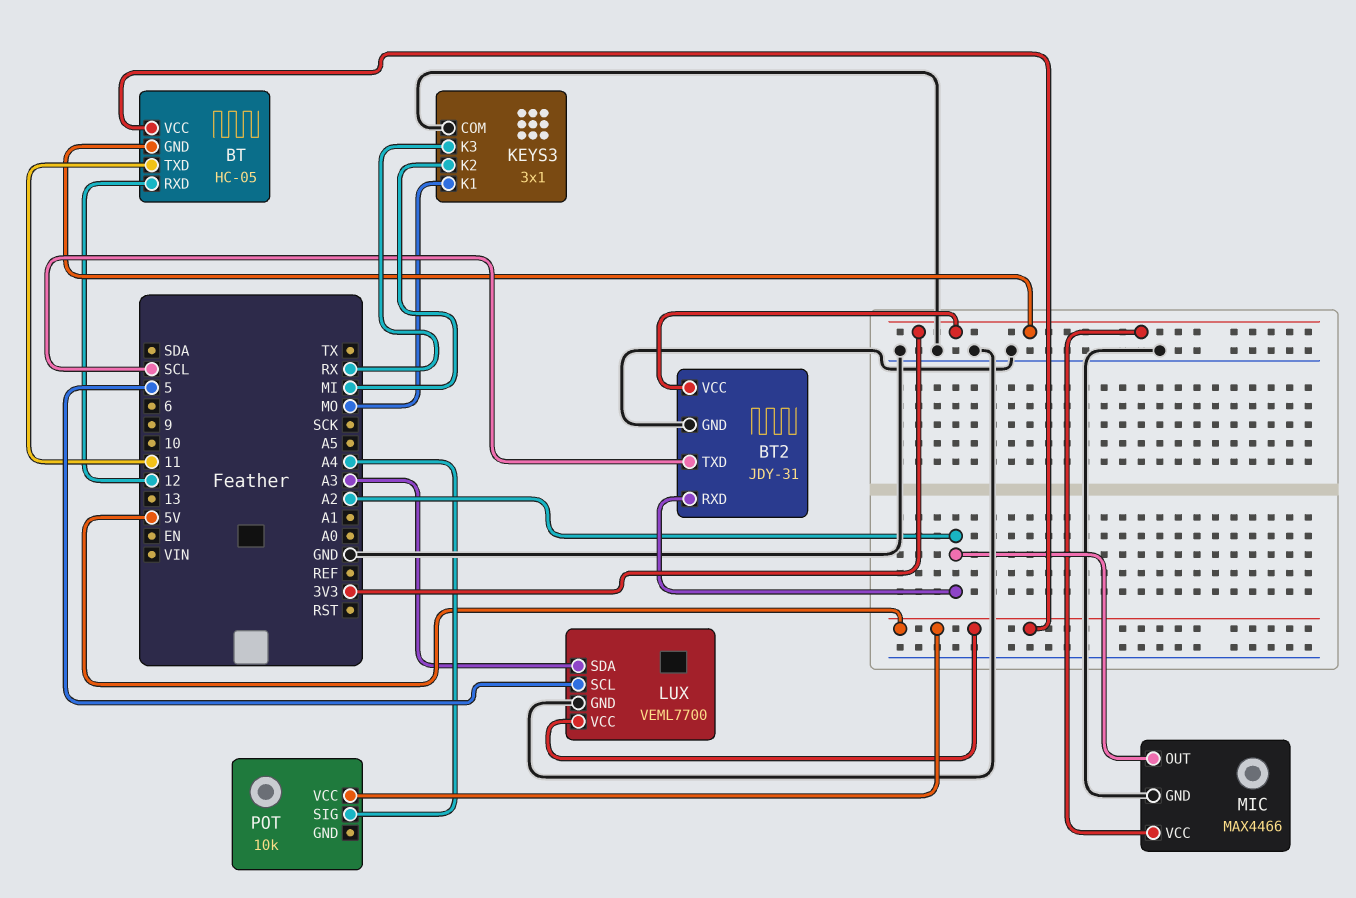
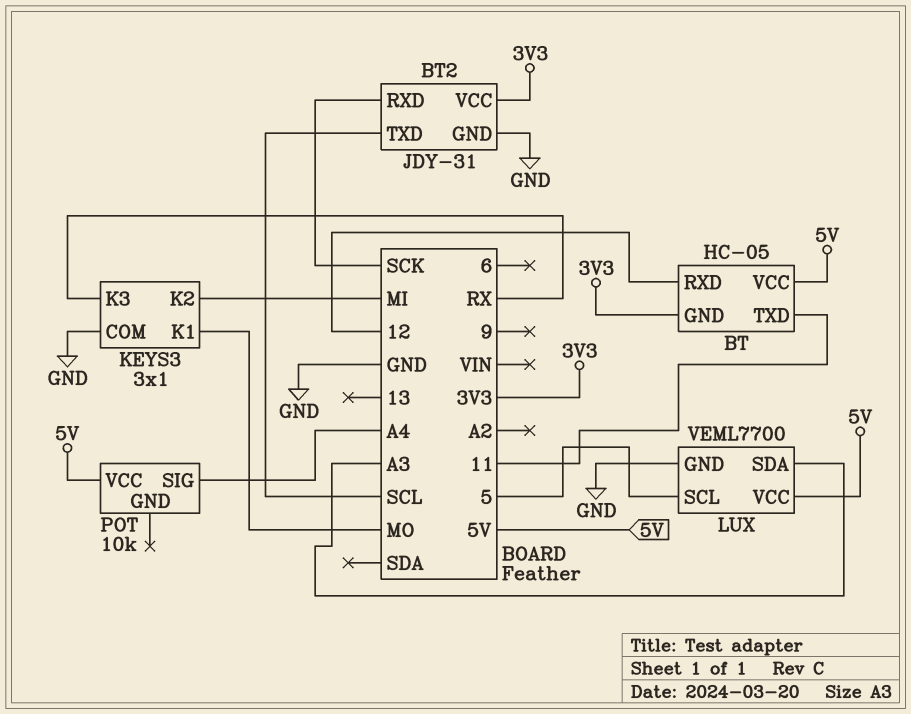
BT2 pin RXD: A2 -> SCK
MIC: MAX4466 -> none
MIC pin GND: GND -> none
MIC pin OUT: A2 -> none
MIC pin VCC: 3V3 -> none

